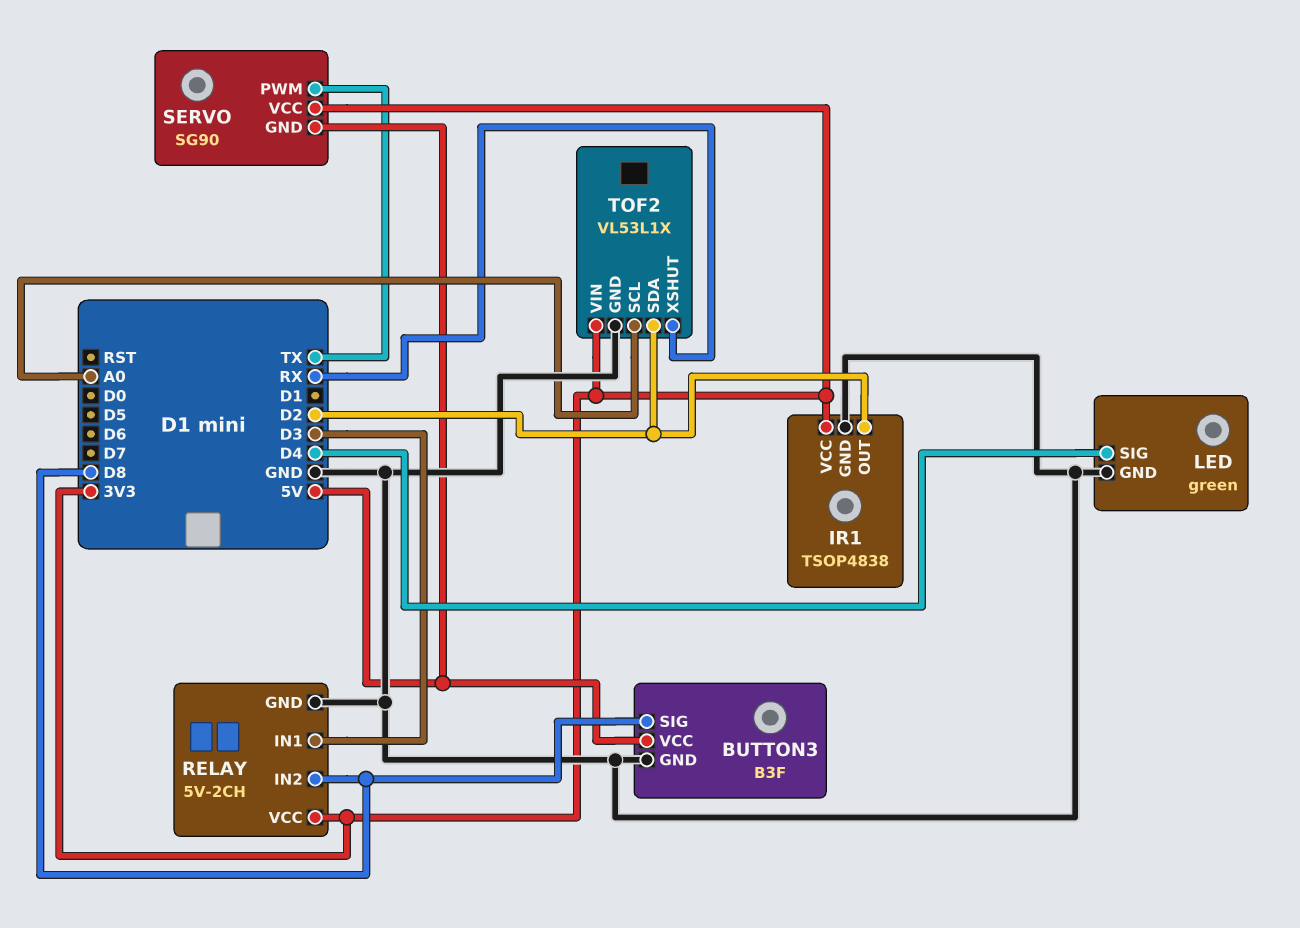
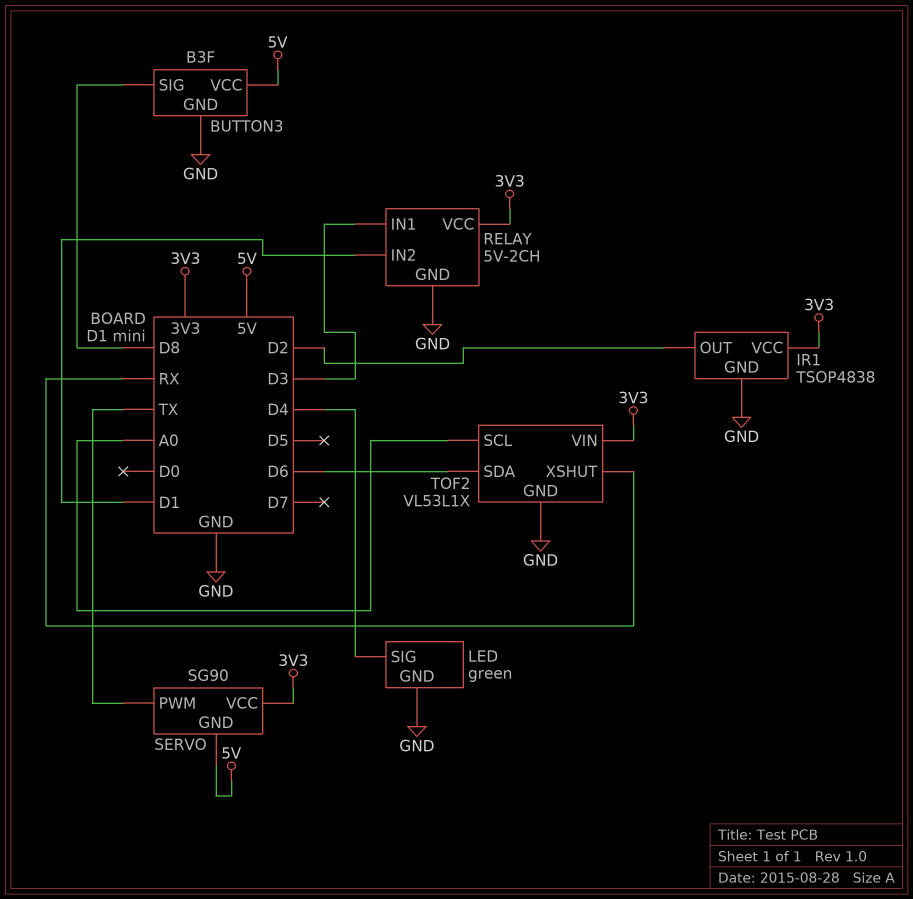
RELAY pin IN2: D8 -> D1
TOF2 pin SDA: D2 -> D6

